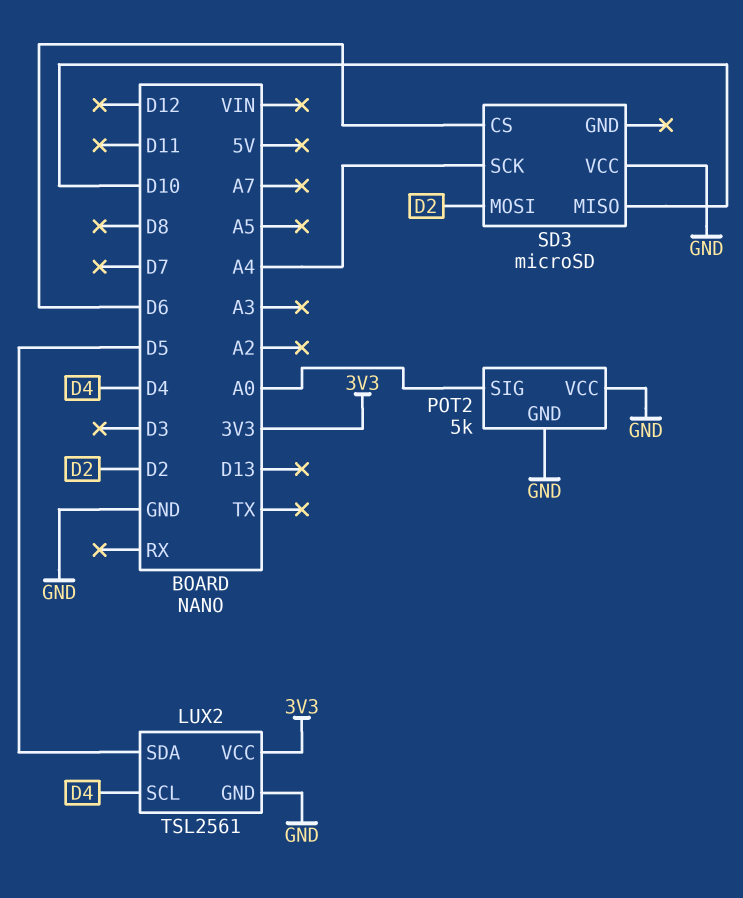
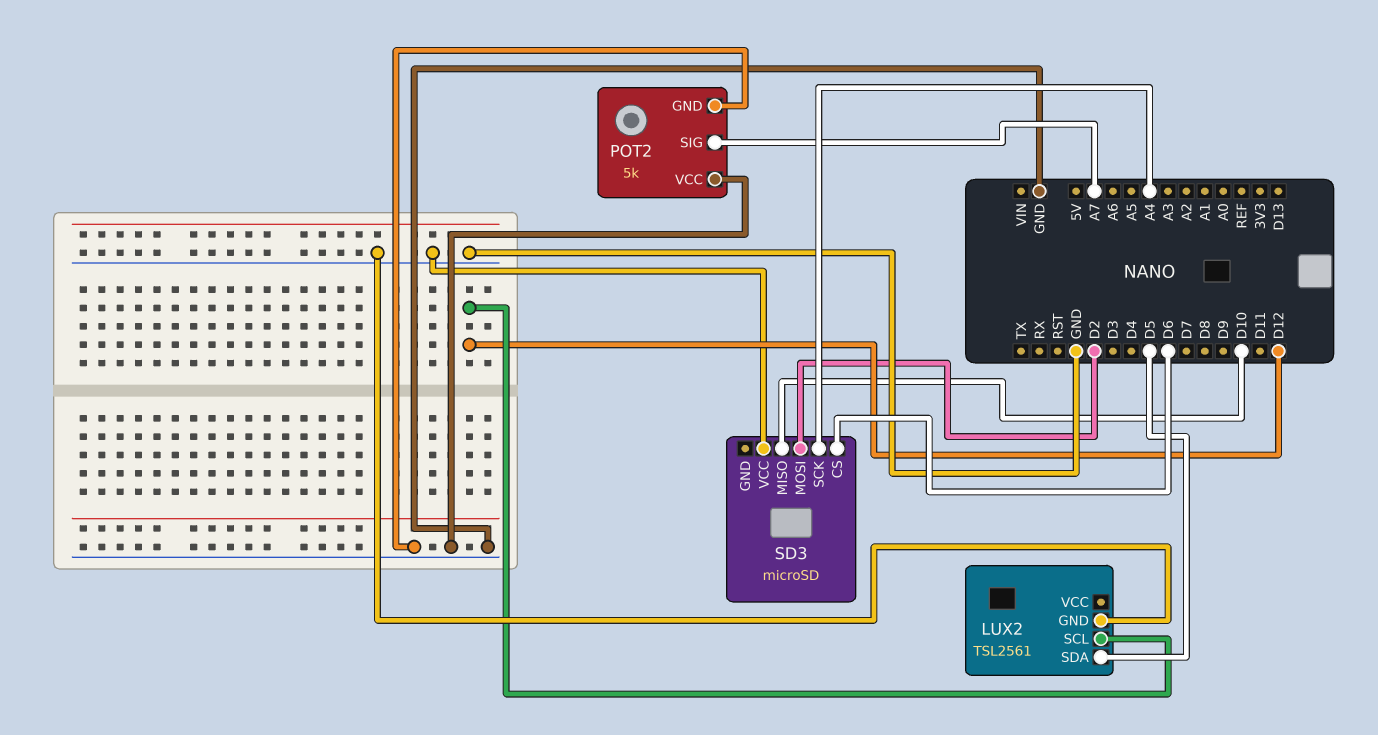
LUX2 pin SCL: D4 -> D12
LUX2 pin VCC: 3V3 -> none
POT2 pin SIG: A0 -> A7

